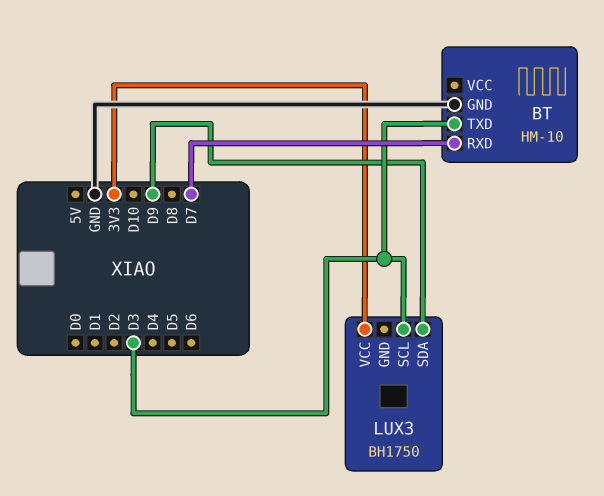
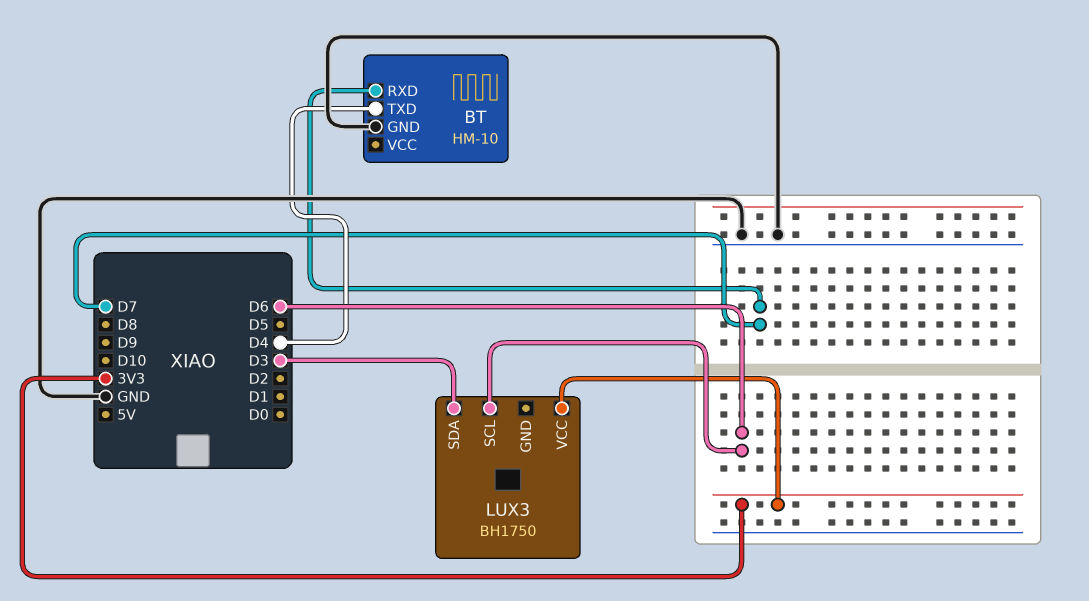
BT pin TXD: D3 -> D4
LUX3 pin SCL: D3 -> D6
LUX3 pin SDA: D9 -> D3

